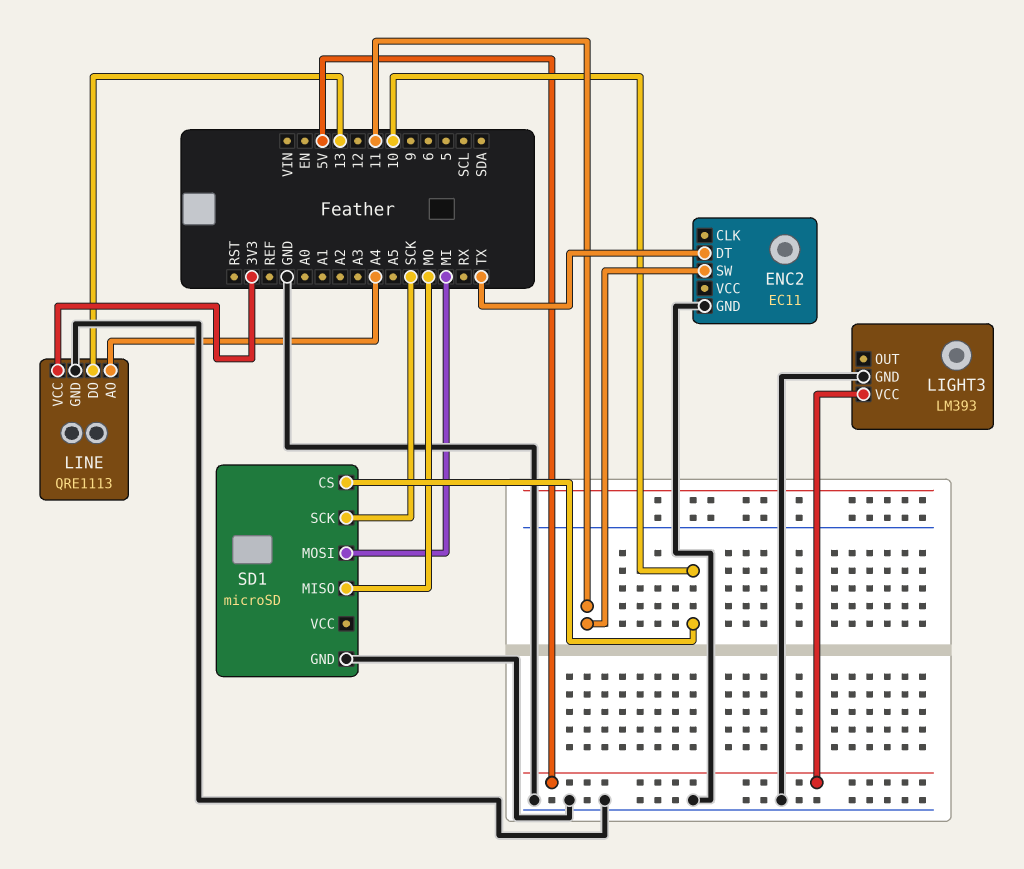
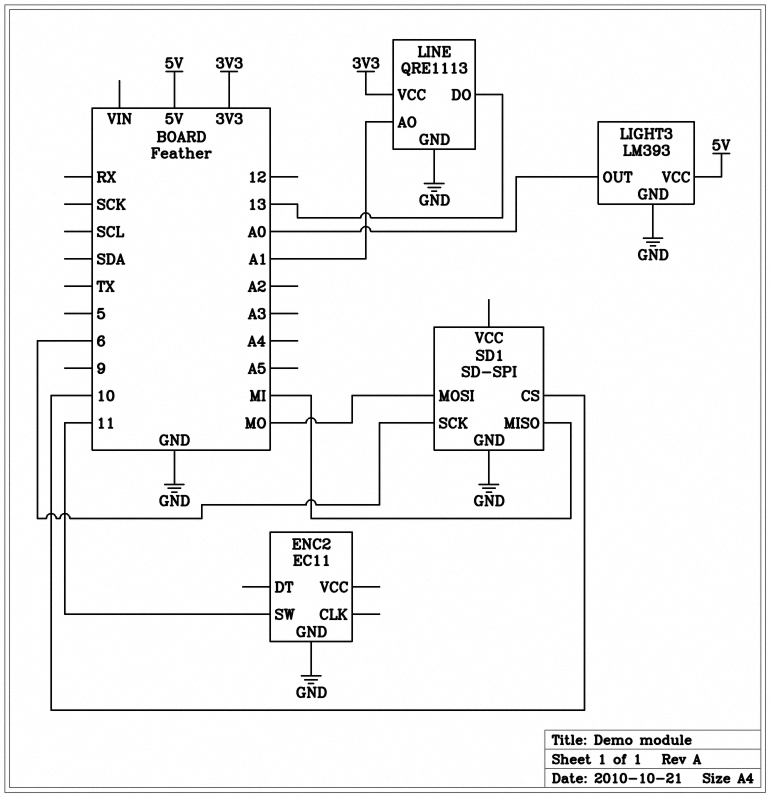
ENC2 pin DT: TX -> none
LIGHT3 pin OUT: none -> A0
LINE pin AO: A4 -> A1
SD1: microSD -> SD-SPI
SD1 pin MISO: MO -> MI
SD1 pin MOSI: MI -> MO
SD1 pin SCK: SCK -> 6

